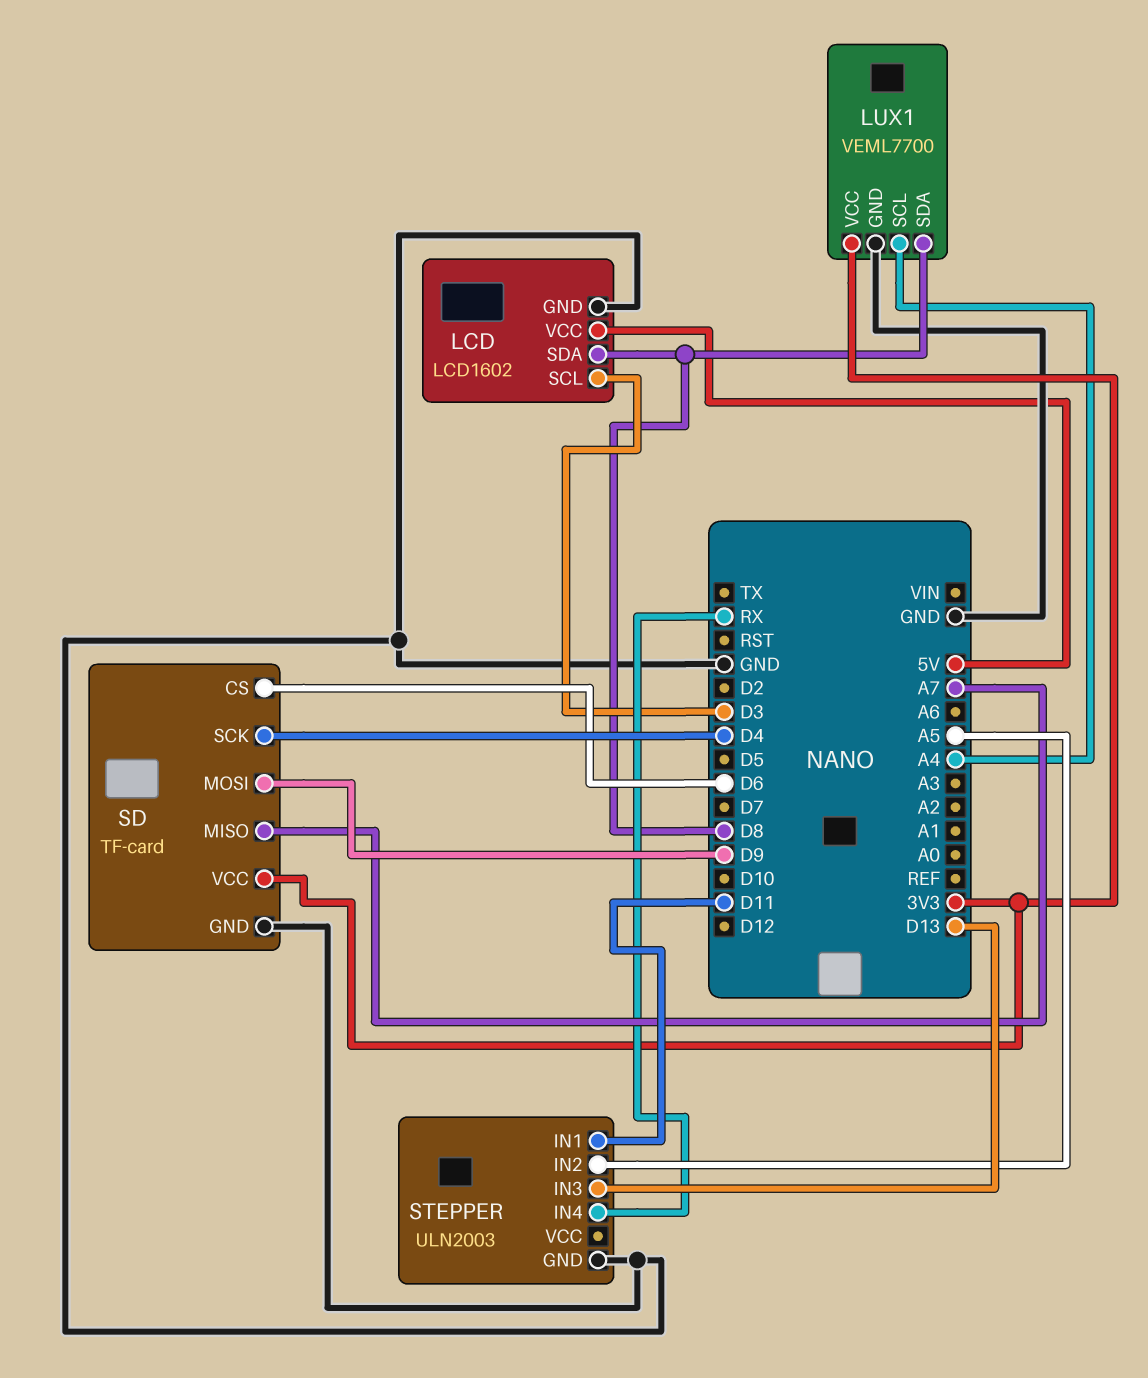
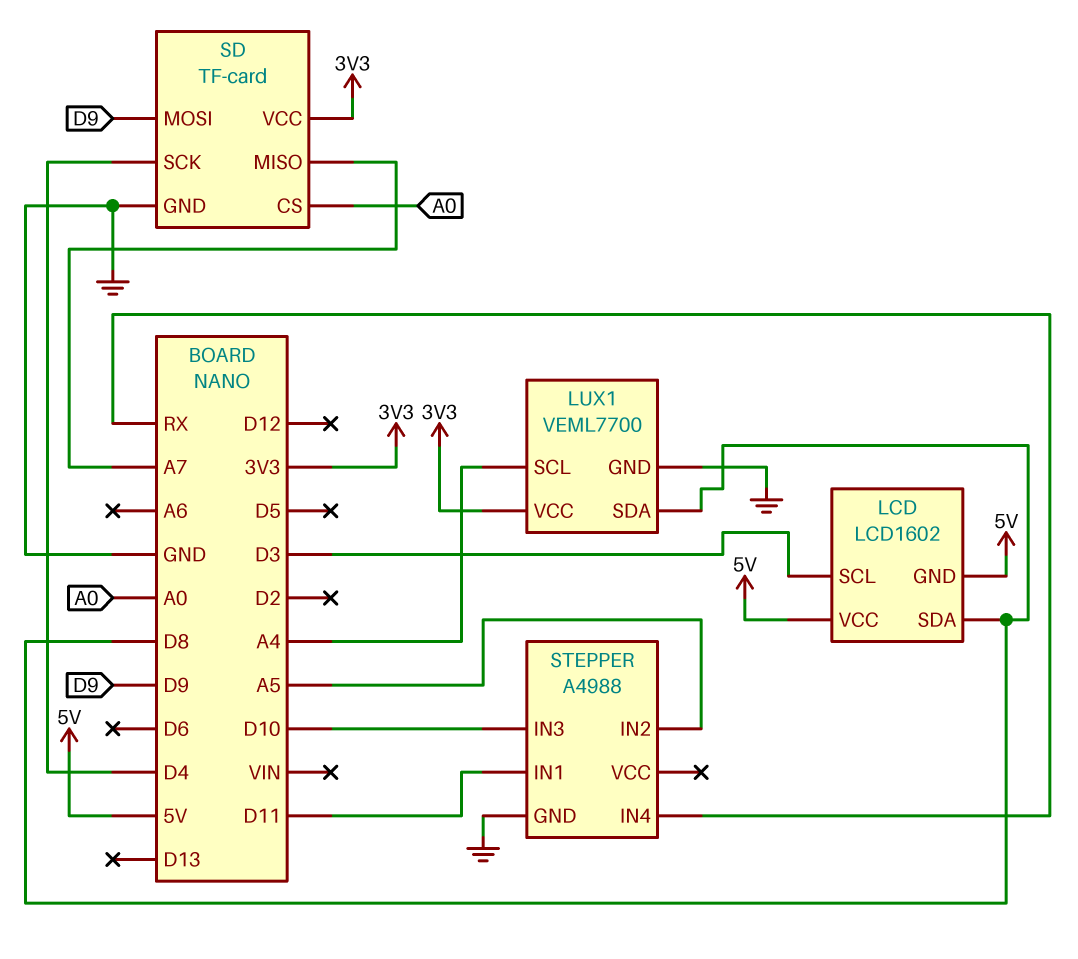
LCD pin GND: GND -> 5V
SD pin CS: D6 -> A0
STEPPER: ULN2003 -> A4988
STEPPER pin IN3: D13 -> D10

